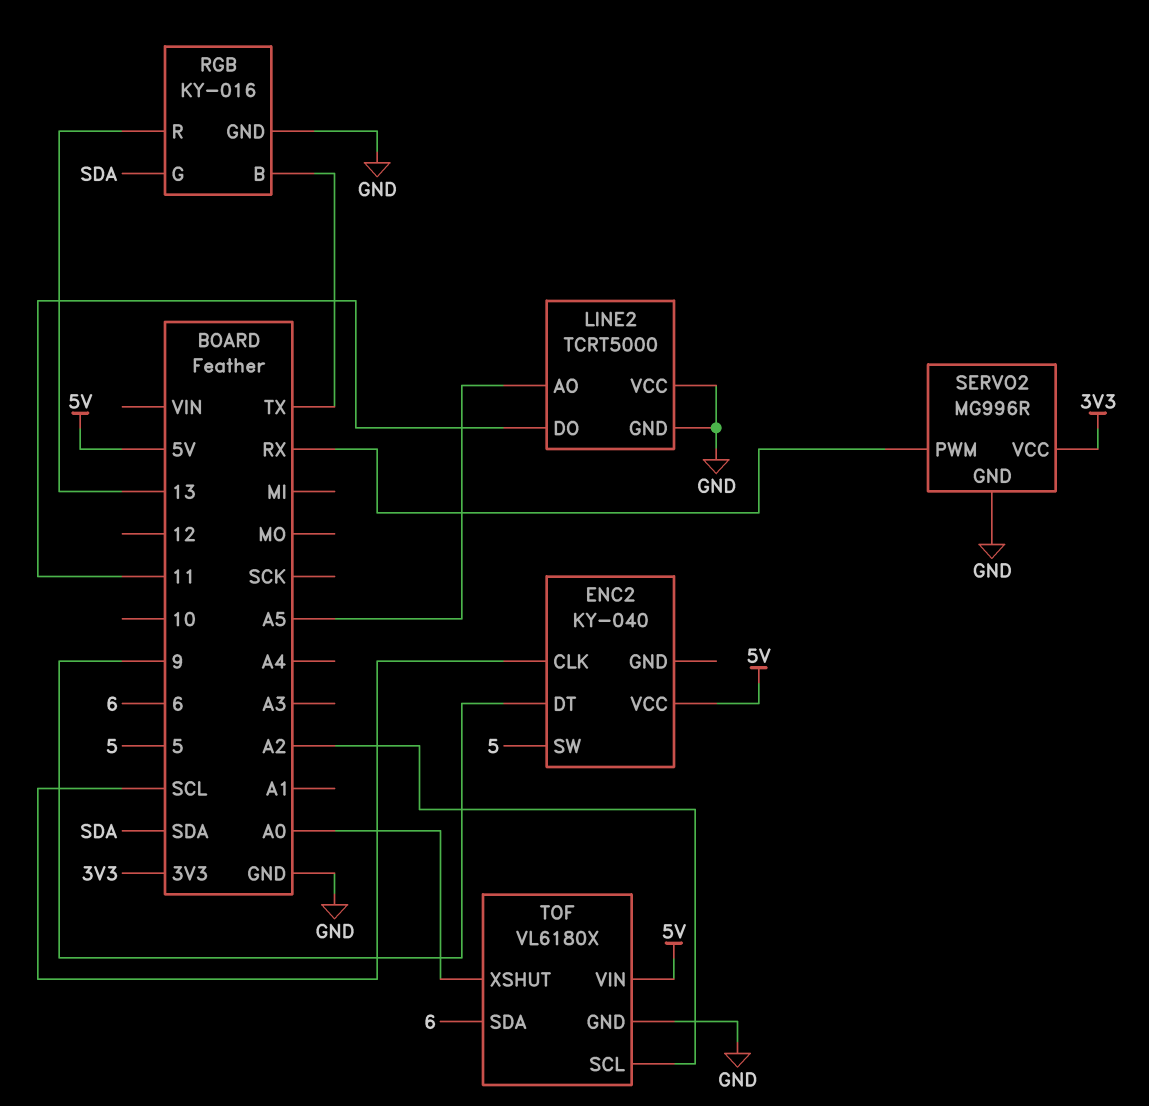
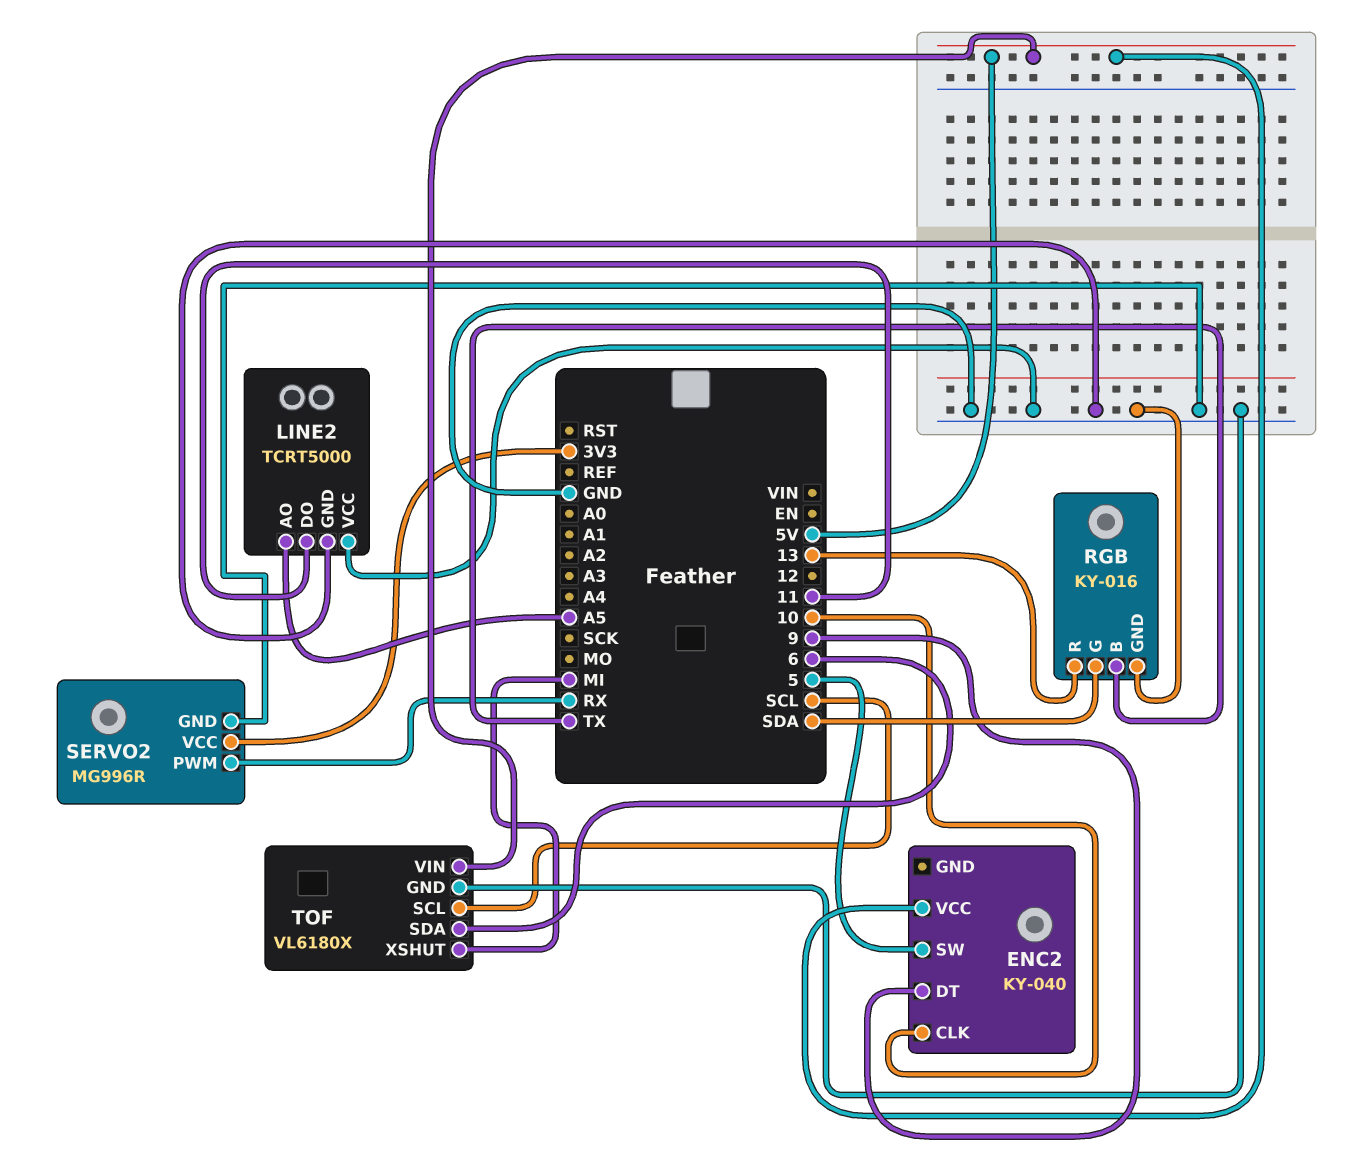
ENC2 pin CLK: SCL -> 10
TOF pin SCL: A2 -> SCL
TOF pin XSHUT: A0 -> MI

